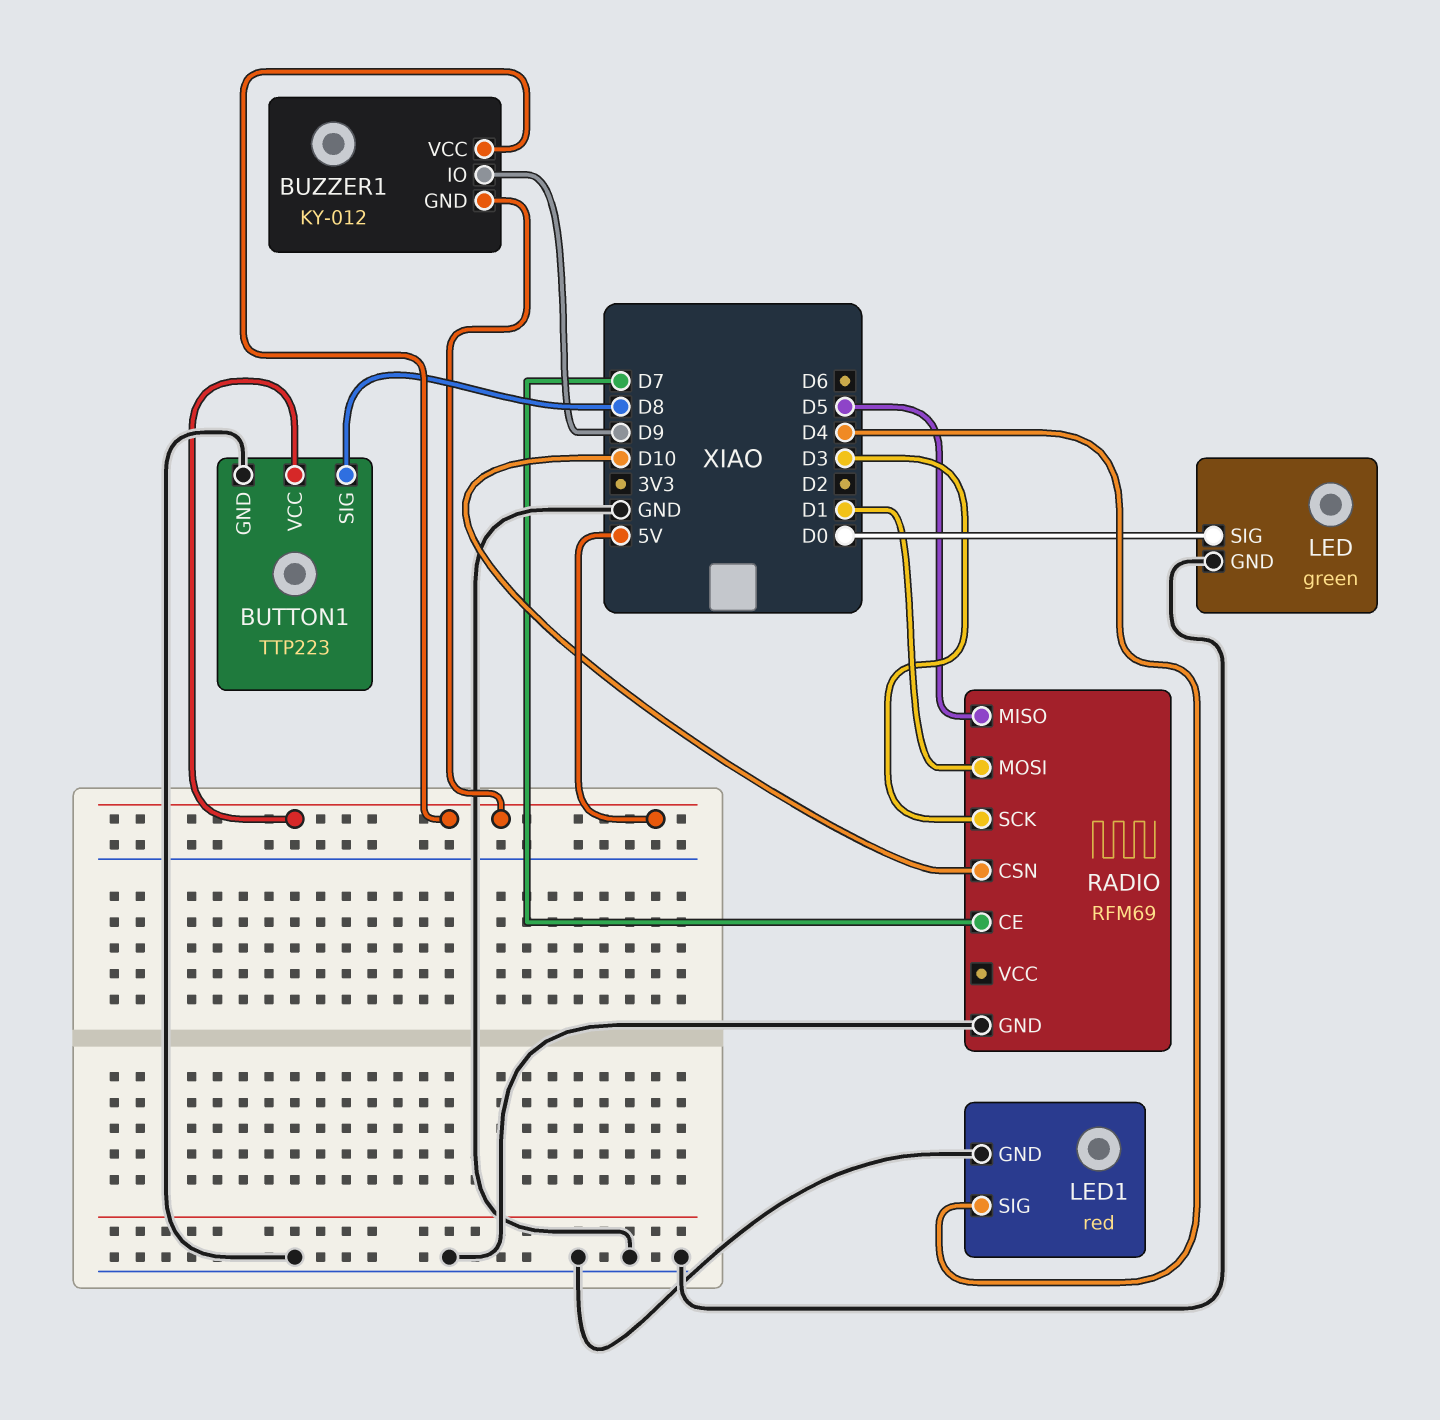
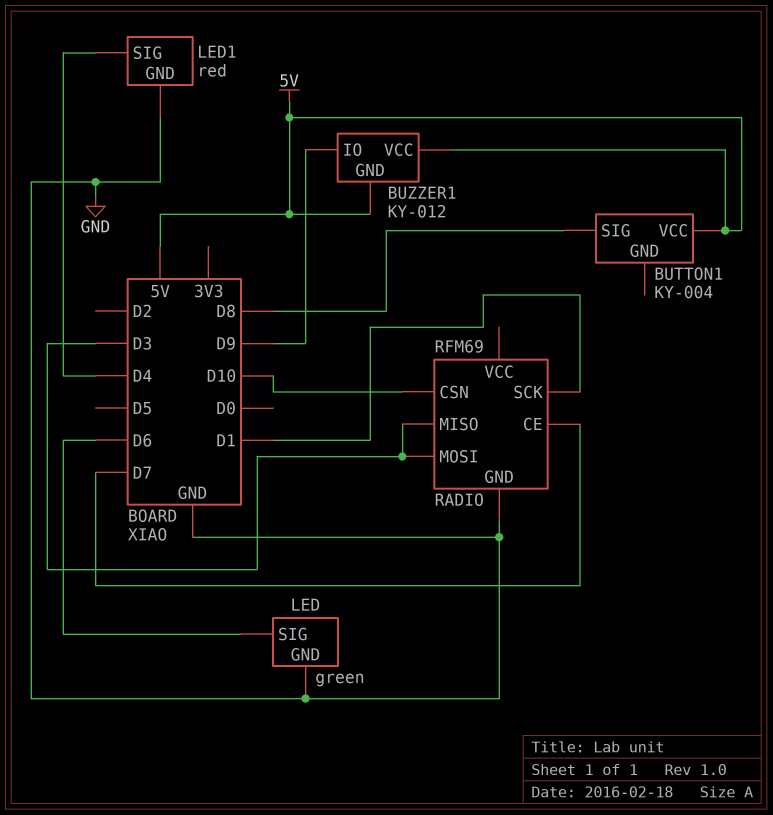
BUTTON1: TTP223 -> KY-004
BUTTON1 pin GND: GND -> none
LED pin SIG: D0 -> D6
RADIO pin MISO: D5 -> D3
RADIO pin MOSI: D1 -> D3
RADIO pin SCK: D3 -> D1

